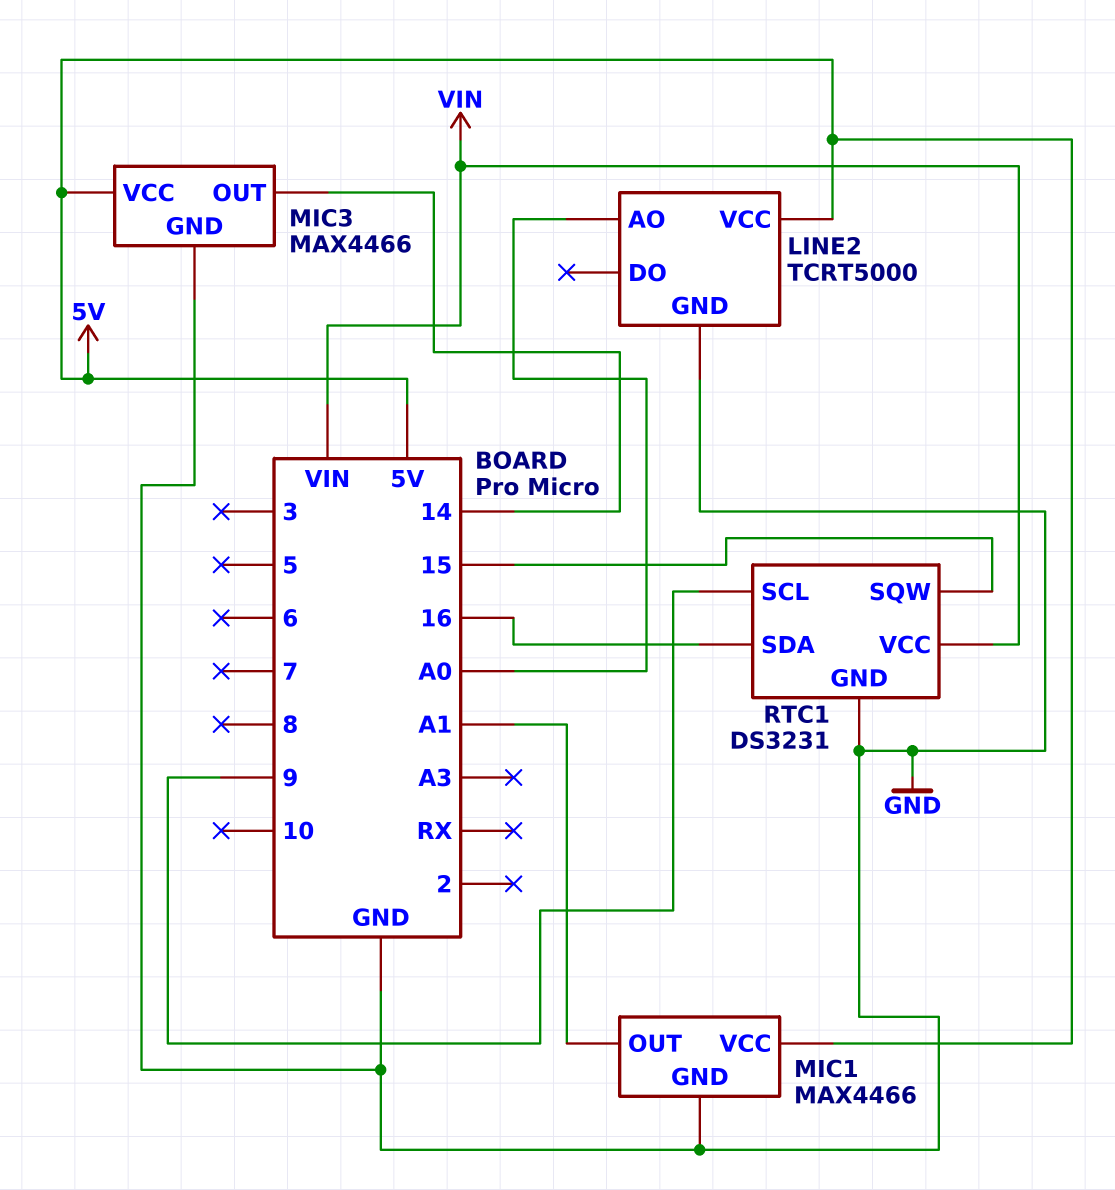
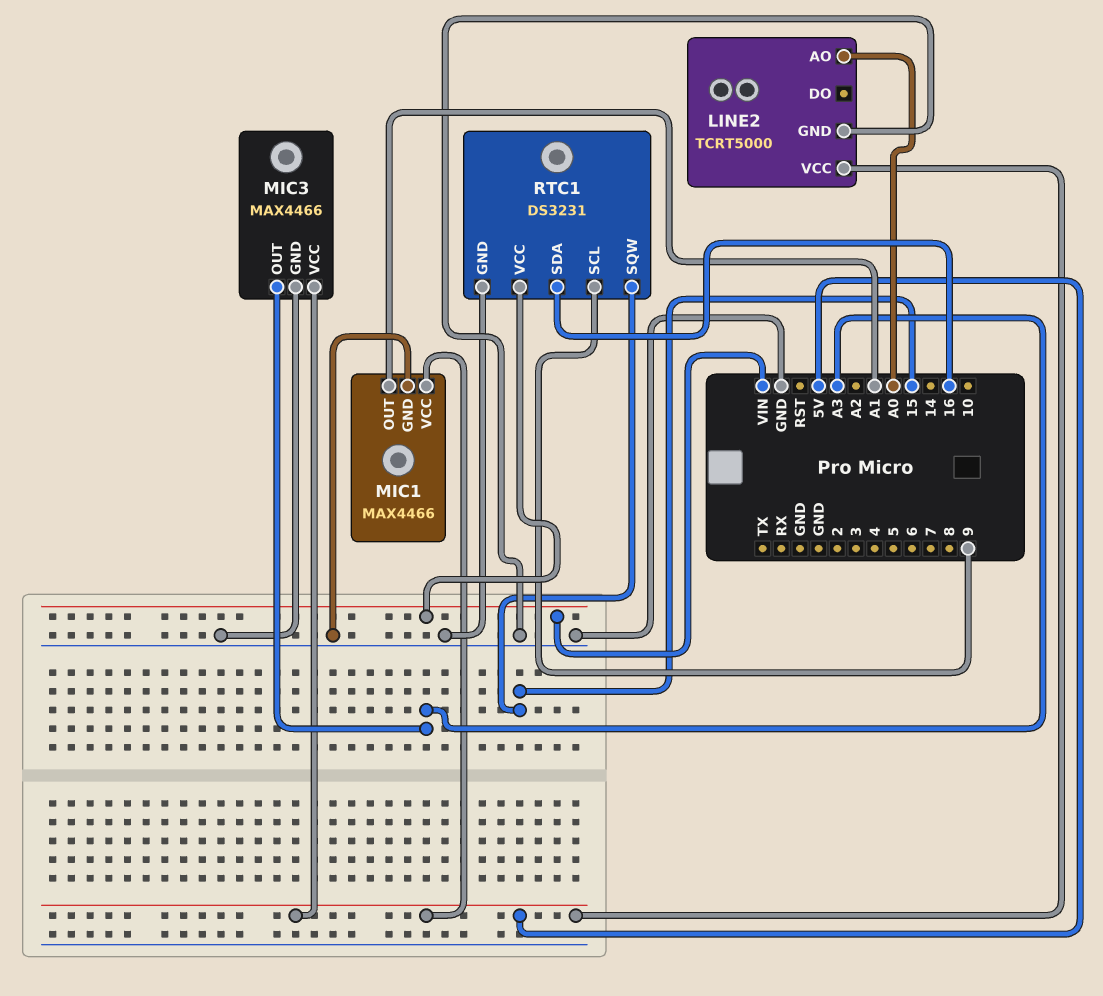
MIC3 pin OUT: 14 -> A3

